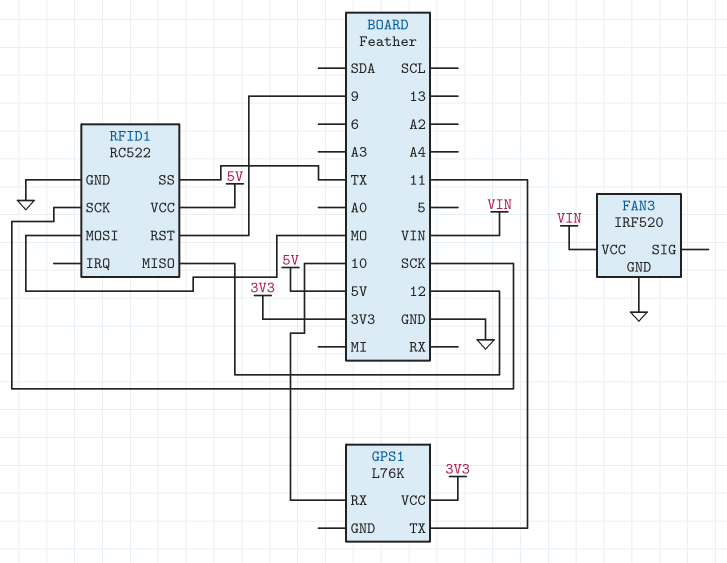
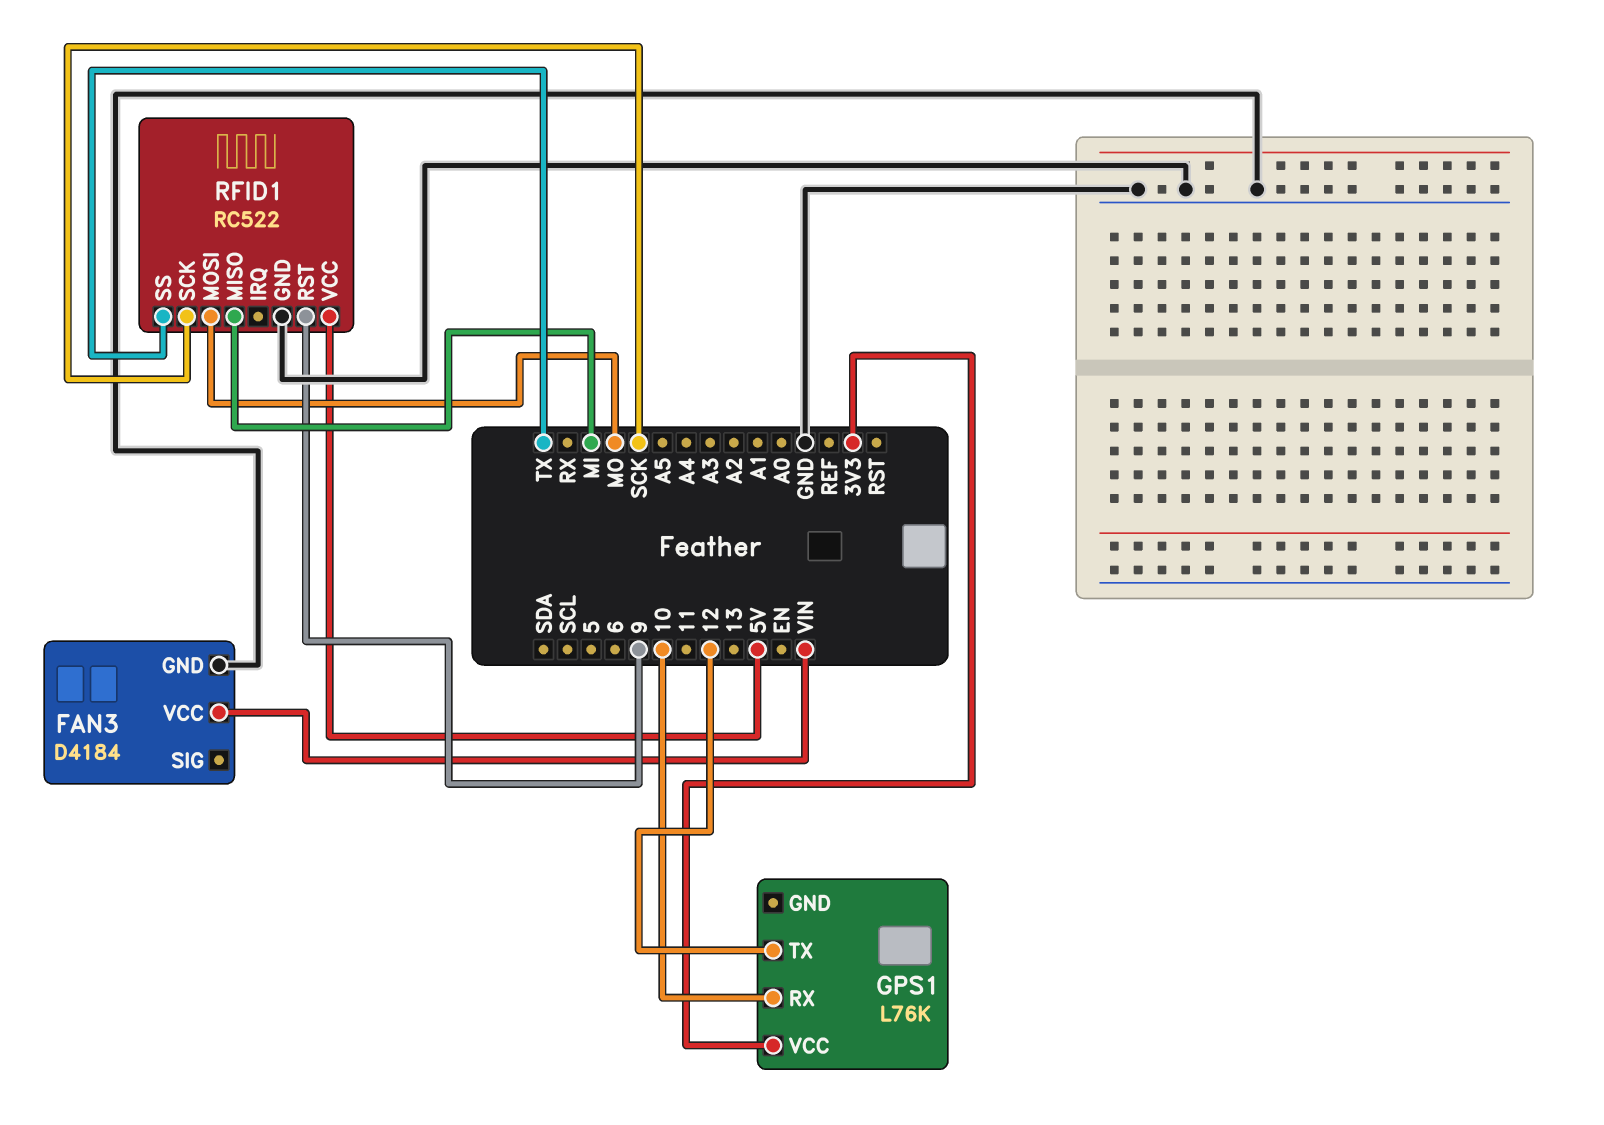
FAN3: IRF520 -> D4184
GPS1 pin TX: 11 -> 12
RFID1 pin MISO: 12 -> MI

